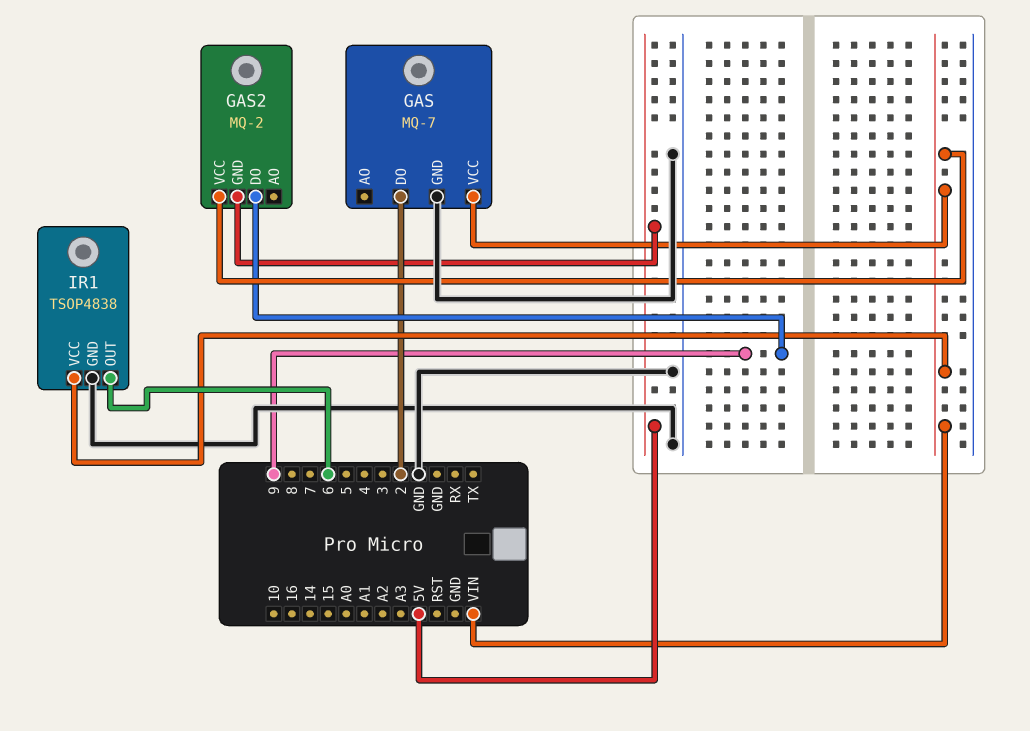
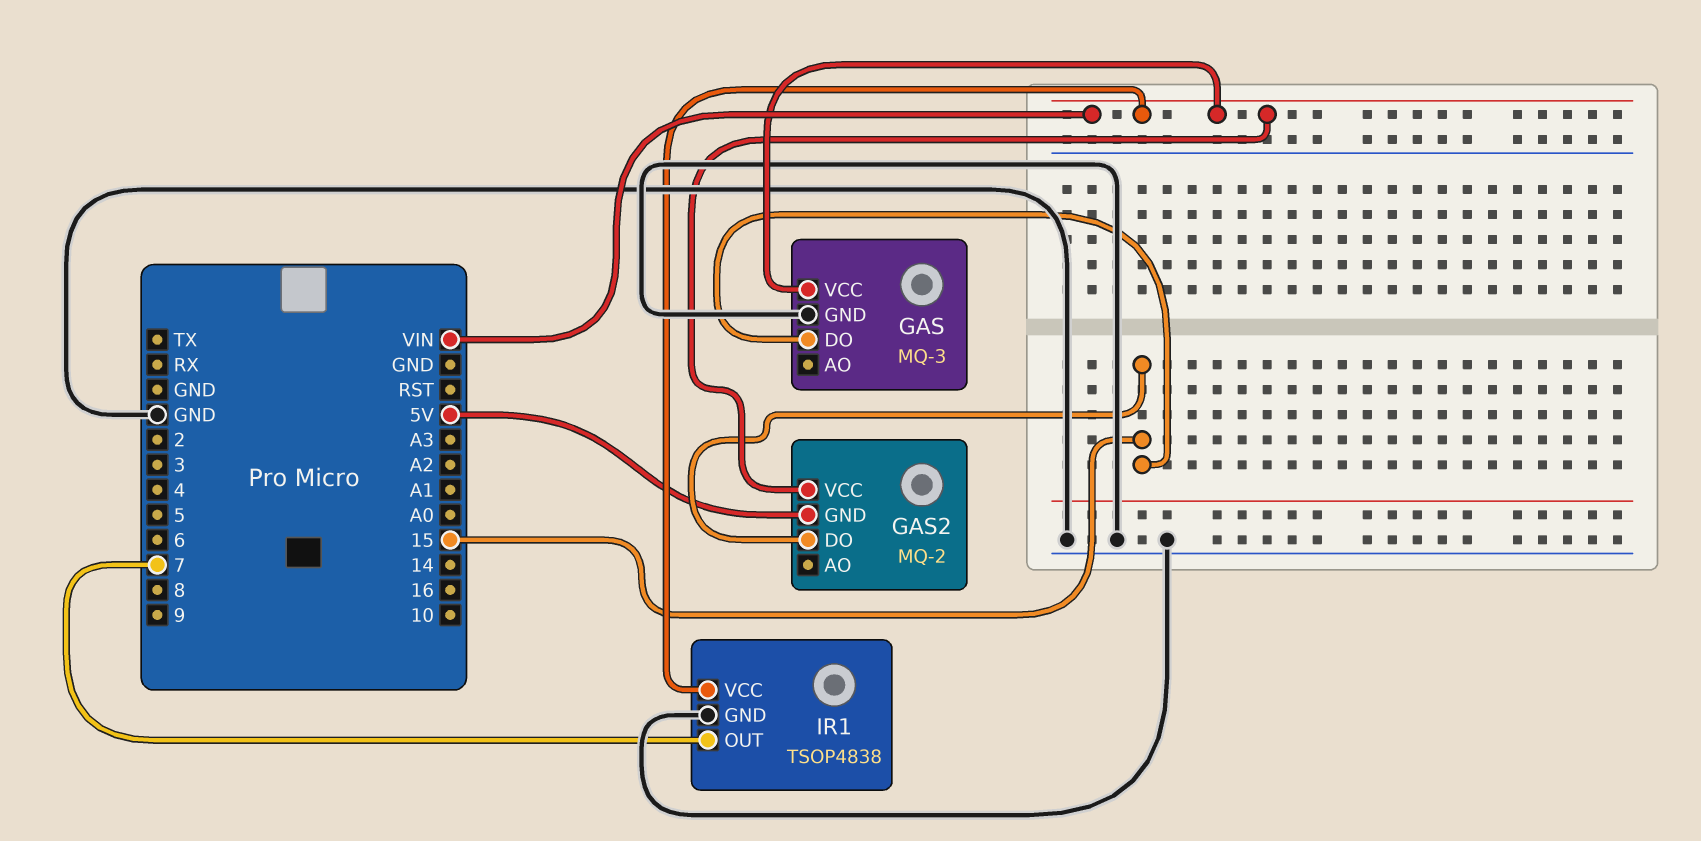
GAS: MQ-7 -> MQ-3
GAS pin DO: 2 -> 15
GAS2 pin DO: 9 -> 15
IR1 pin OUT: 6 -> 7

